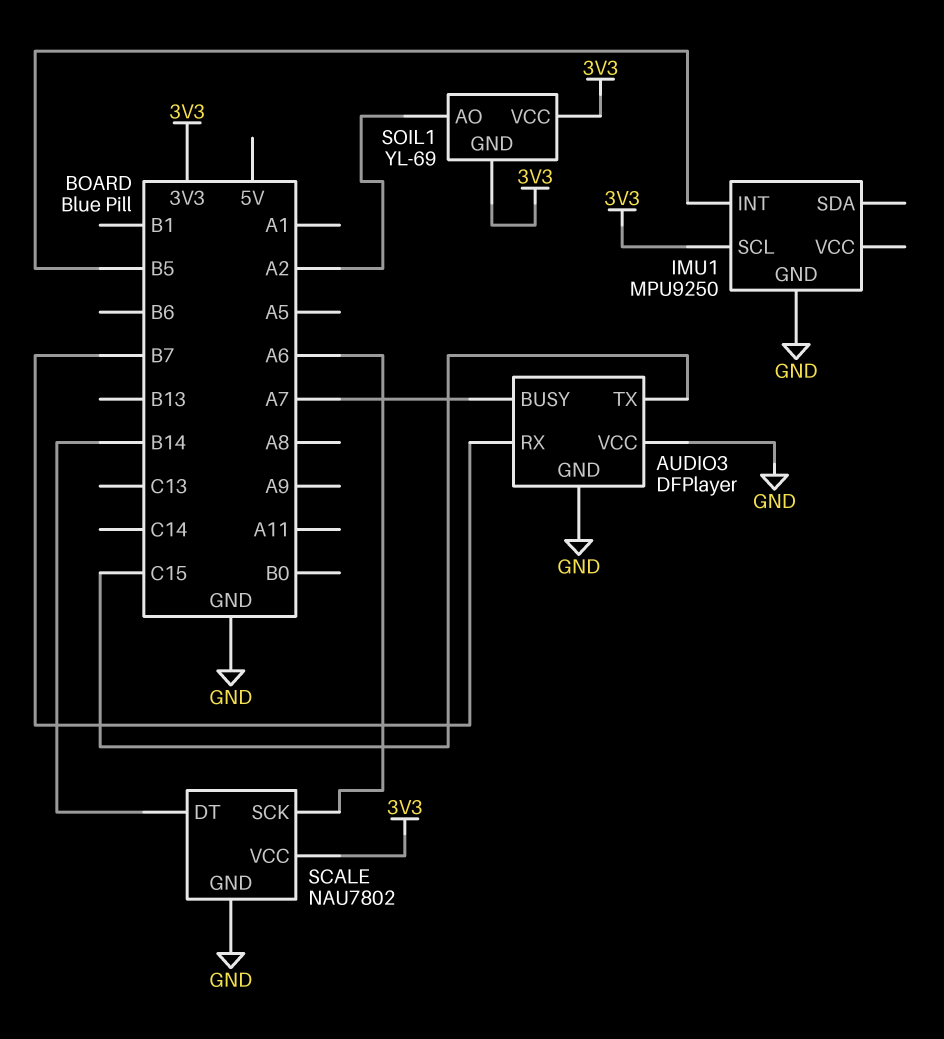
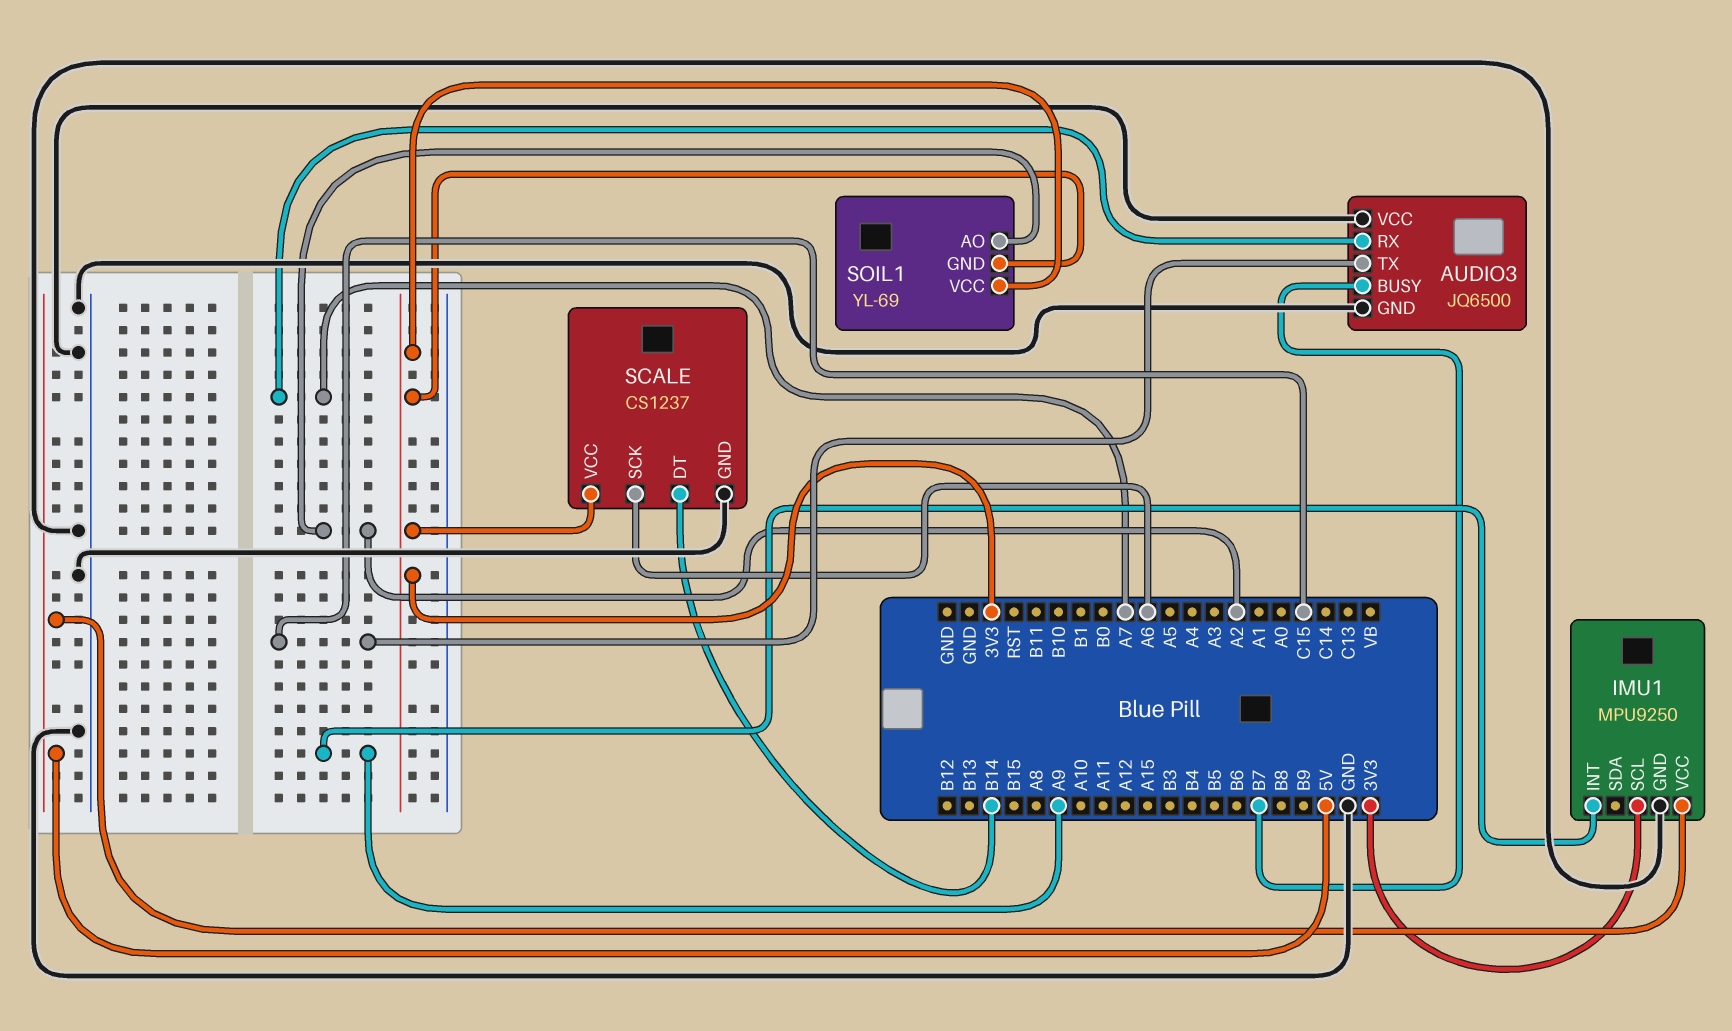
AUDIO3: DFPlayer -> JQ6500
AUDIO3 pin BUSY: A7 -> B7
AUDIO3 pin RX: B7 -> A7
IMU1 pin INT: B5 -> A9
IMU1 pin VCC: none -> 5V
SCALE: NAU7802 -> CS1237

